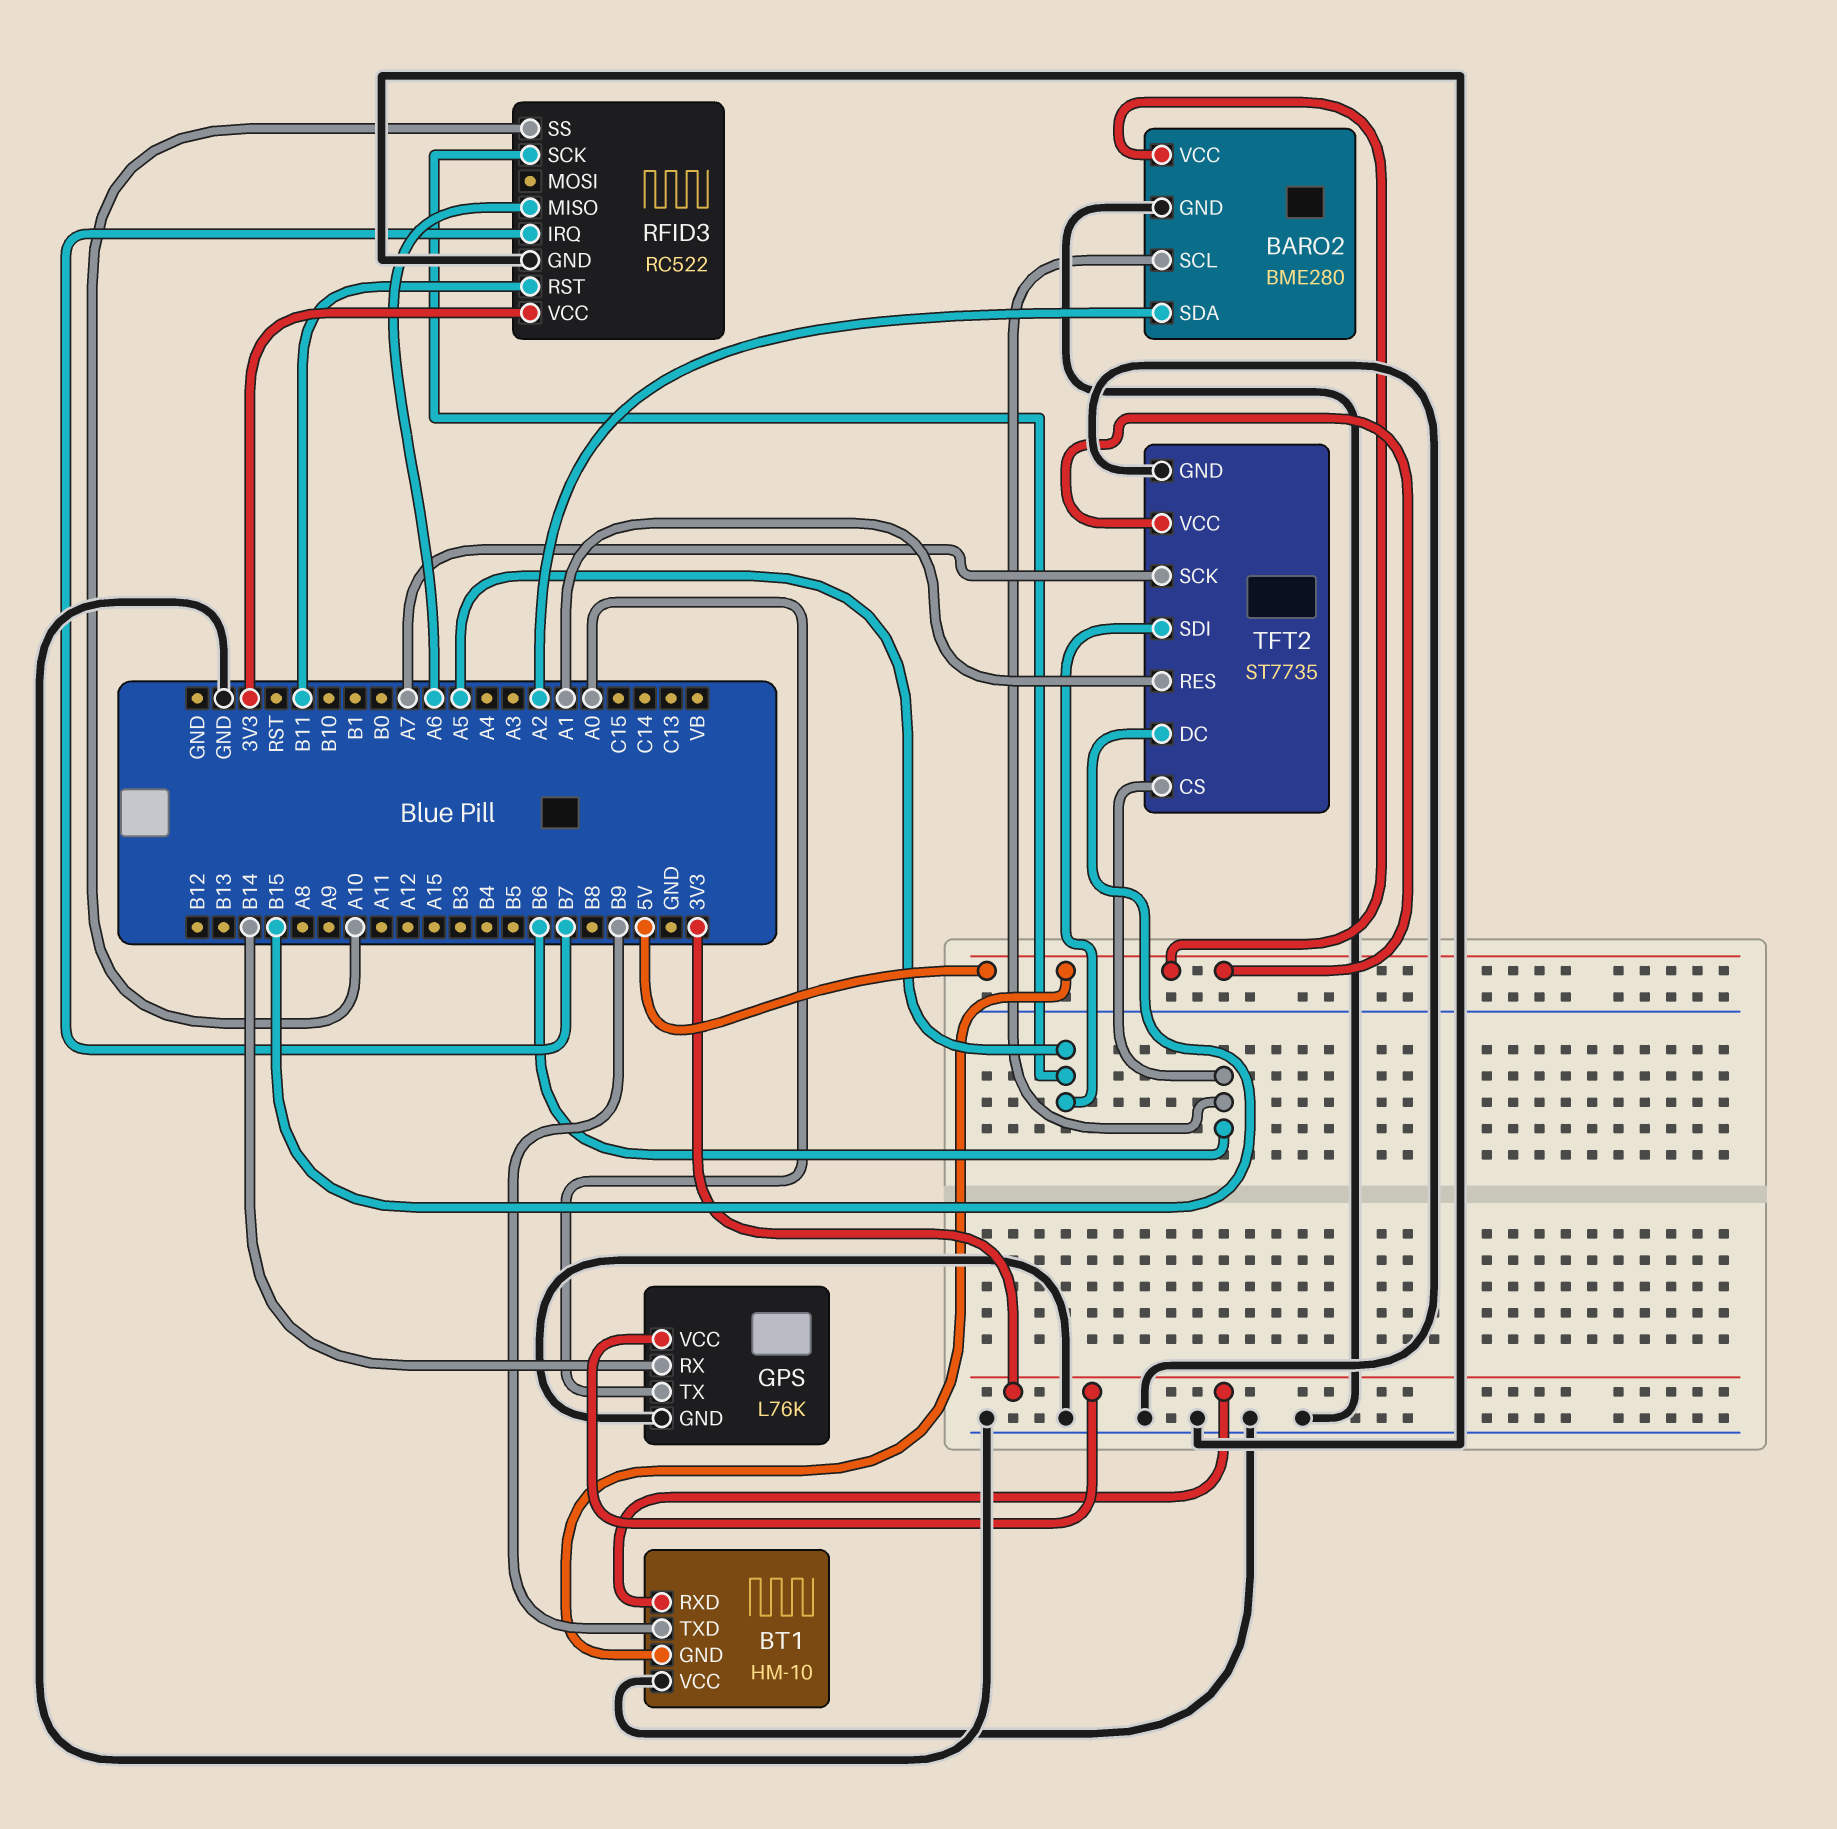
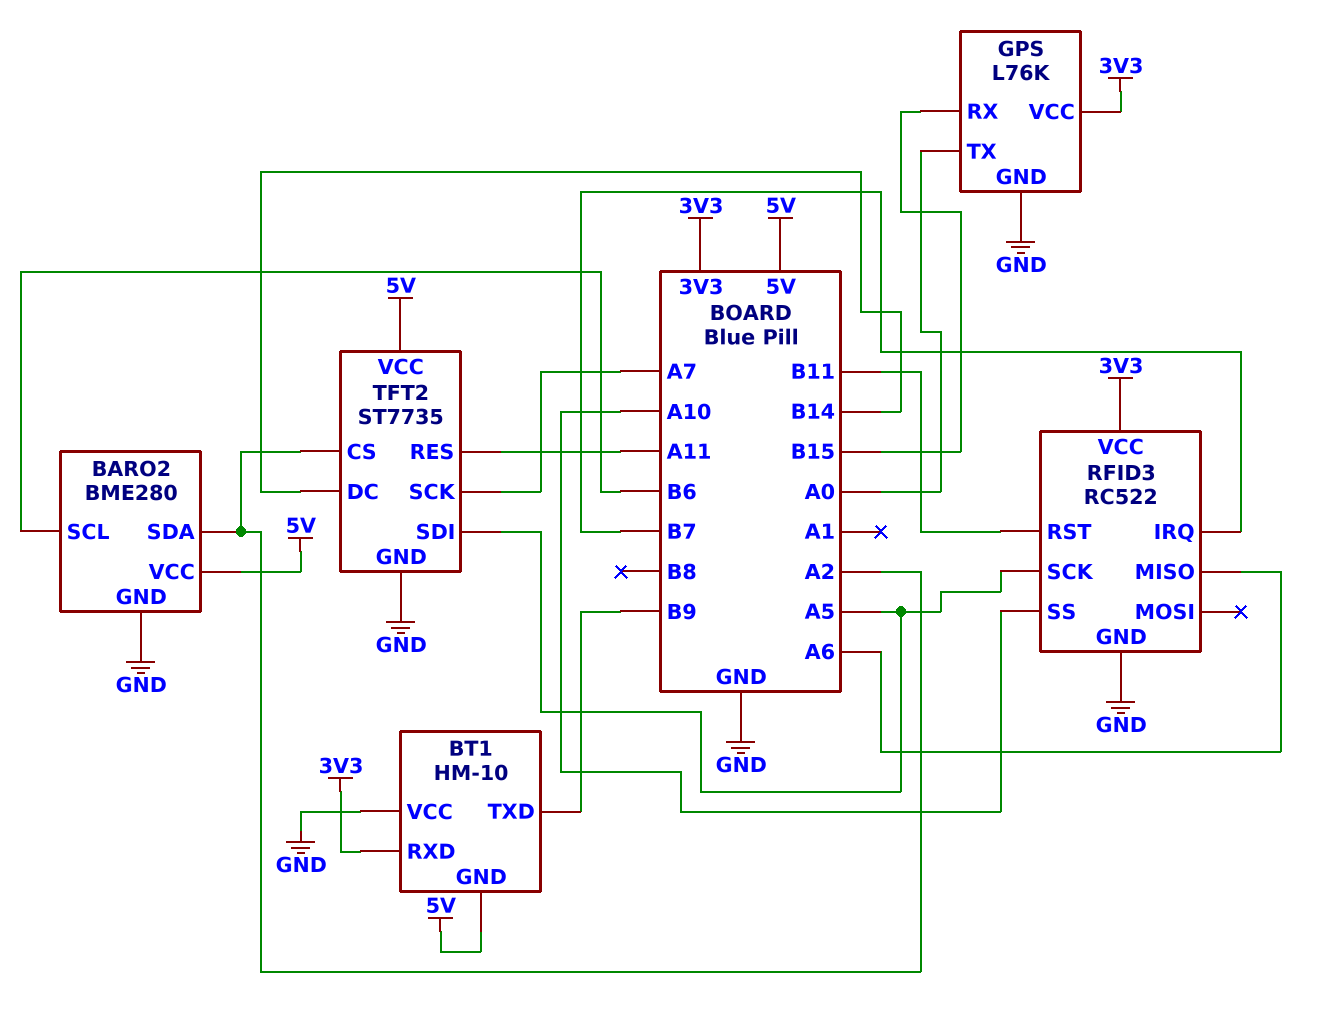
GPS pin RX: B14 -> B15
TFT2 pin CS: B6 -> A2
TFT2 pin DC: B15 -> B14
TFT2 pin RES: A1 -> A11

